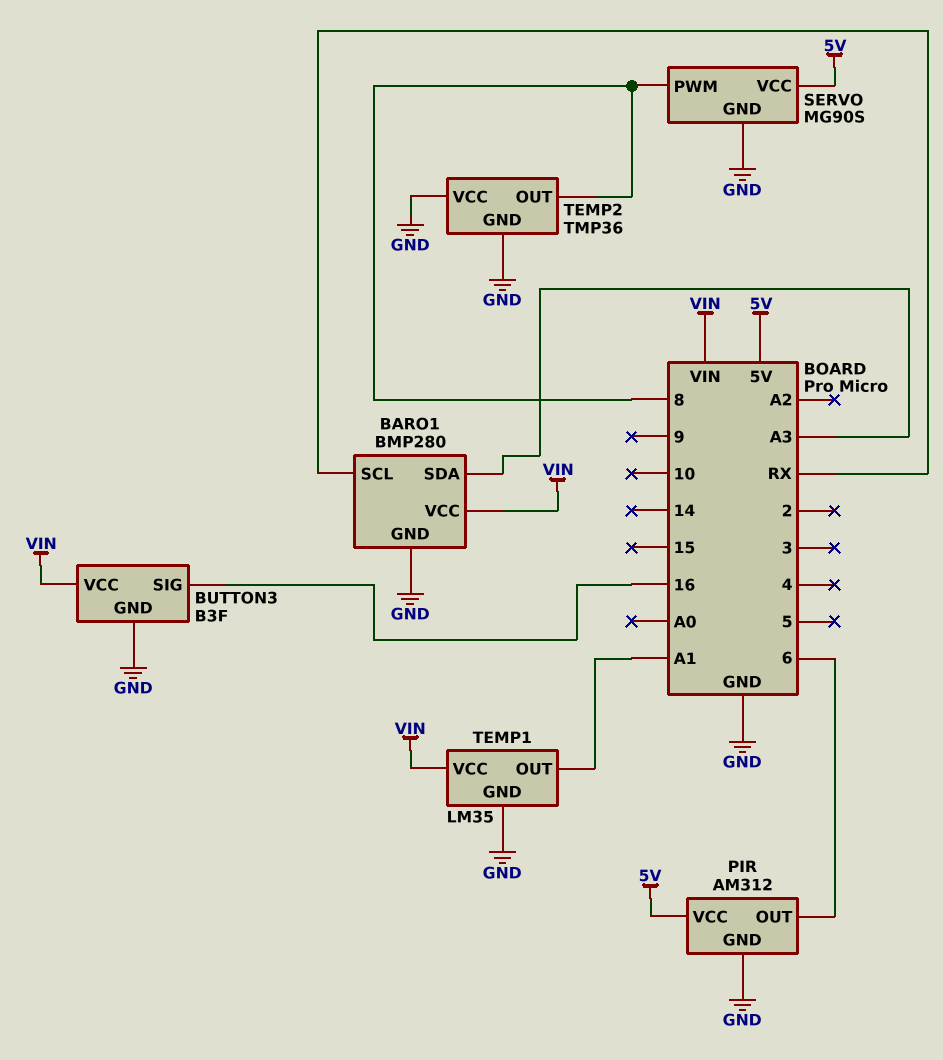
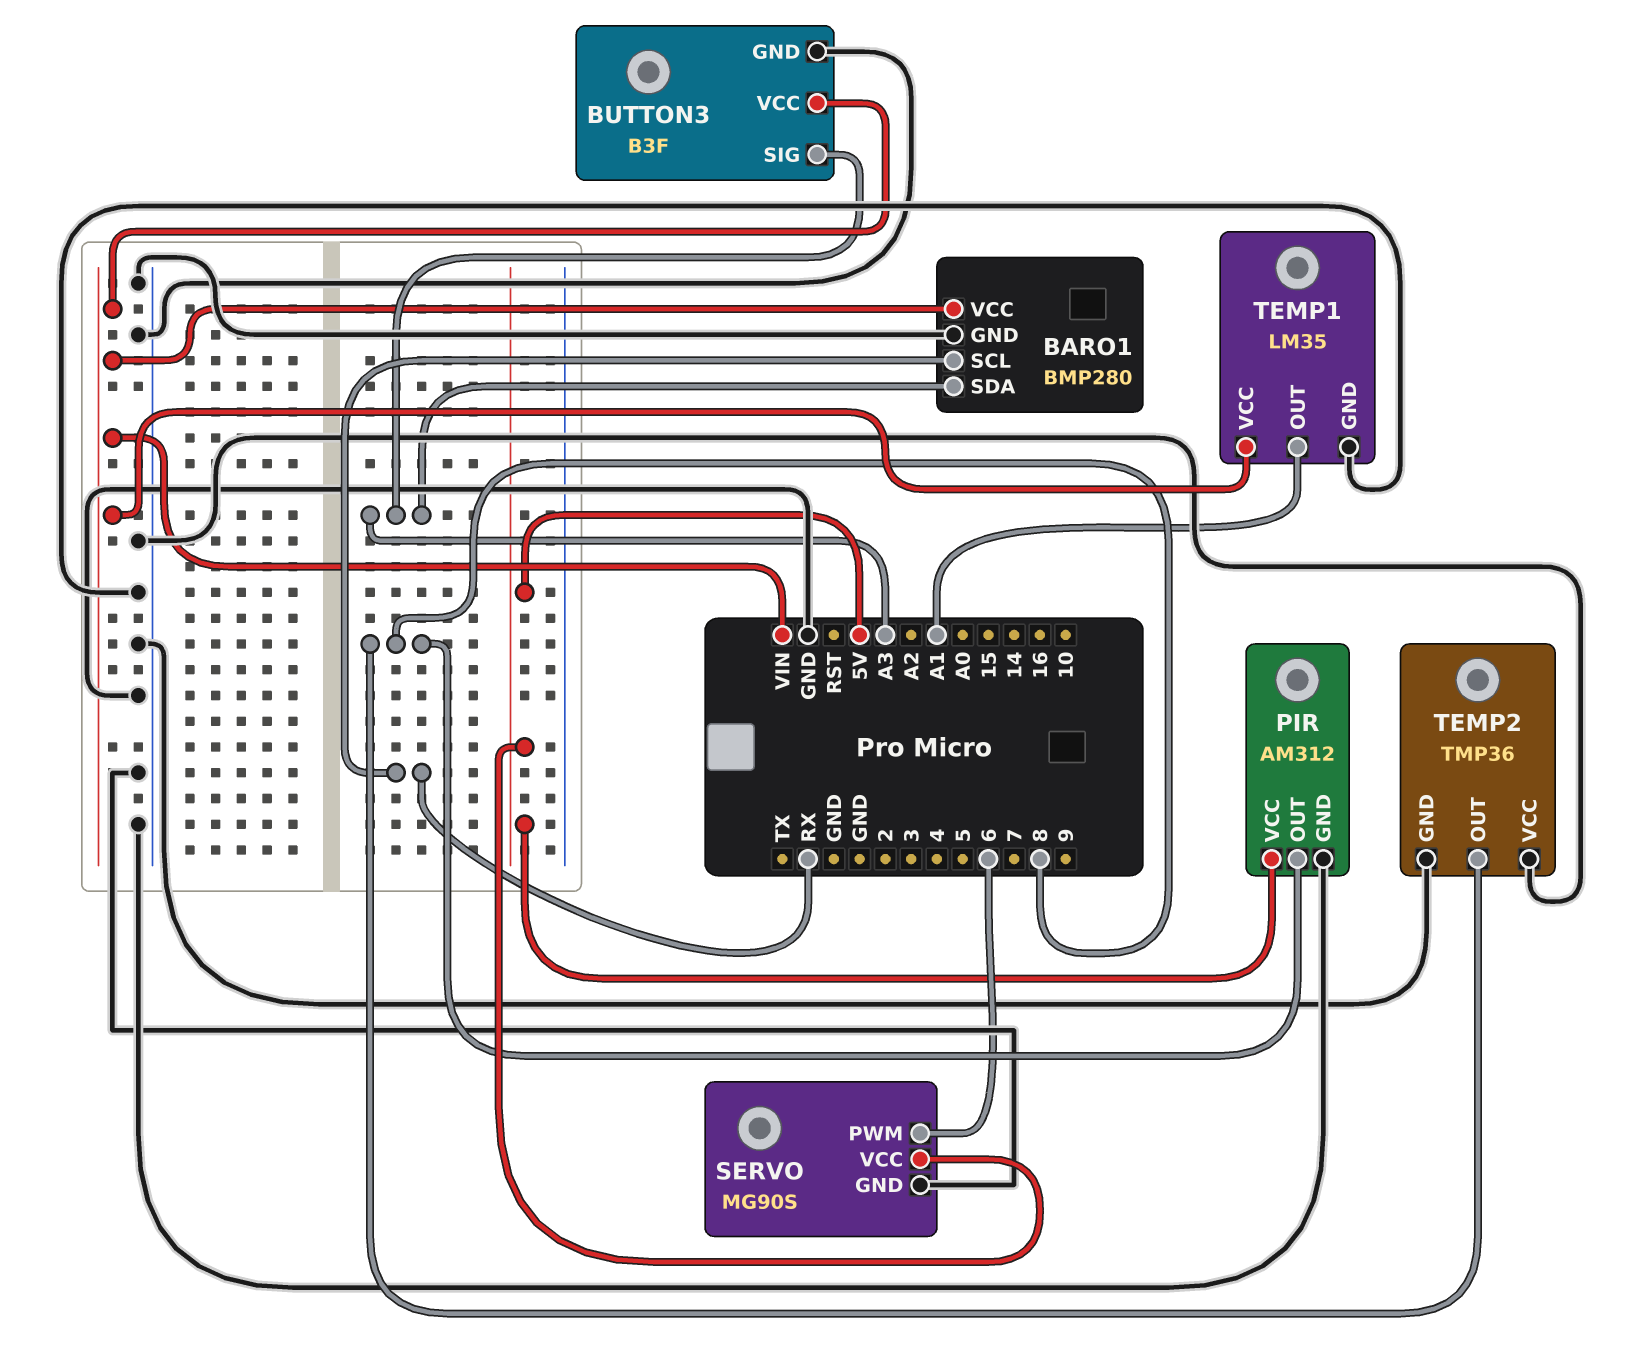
BUTTON3 pin SIG: 16 -> A3
PIR pin OUT: 6 -> 8
SERVO pin PWM: 8 -> 6

